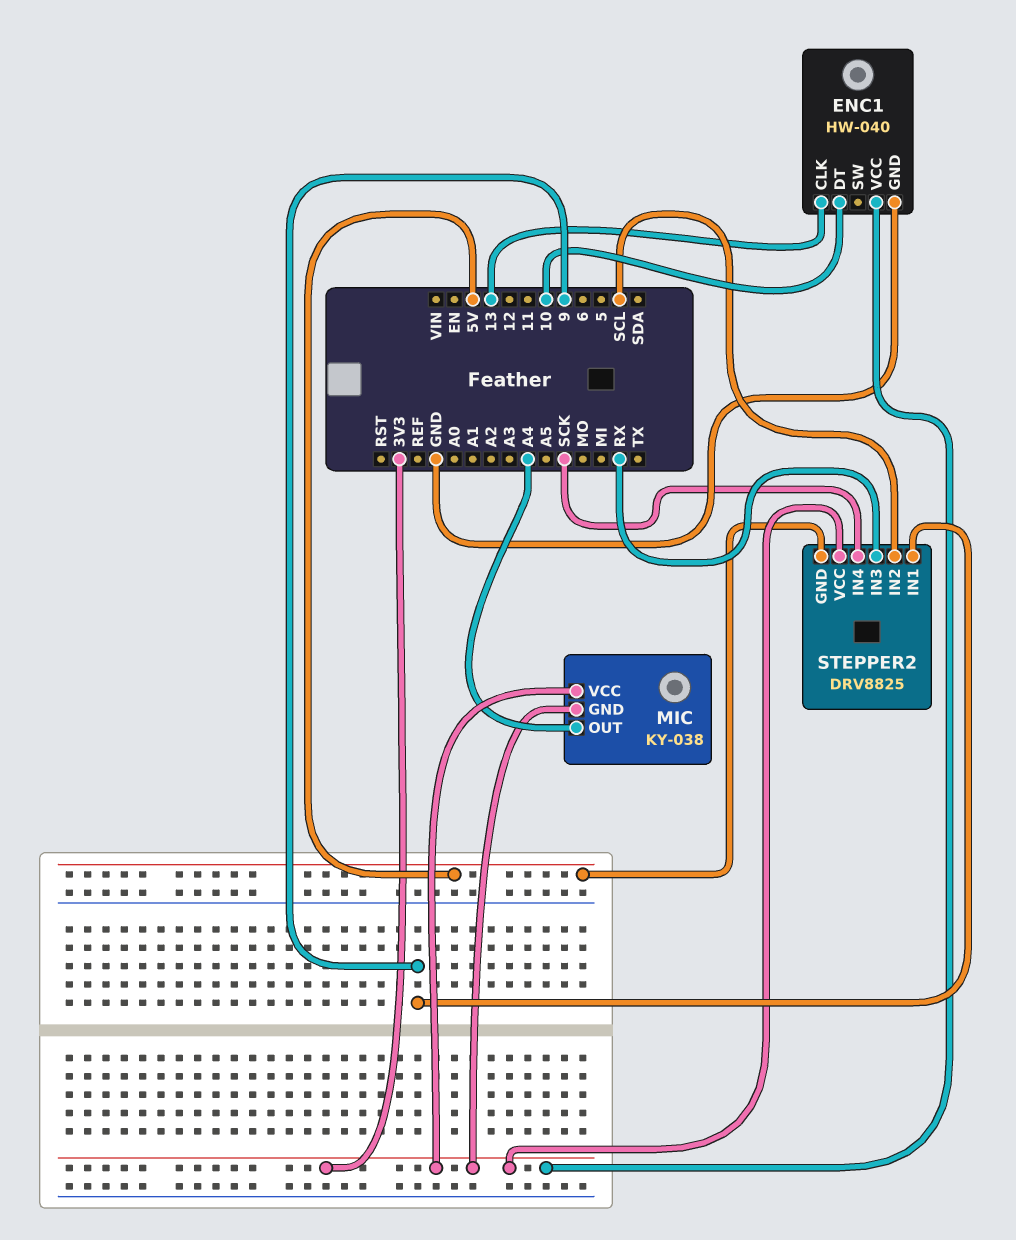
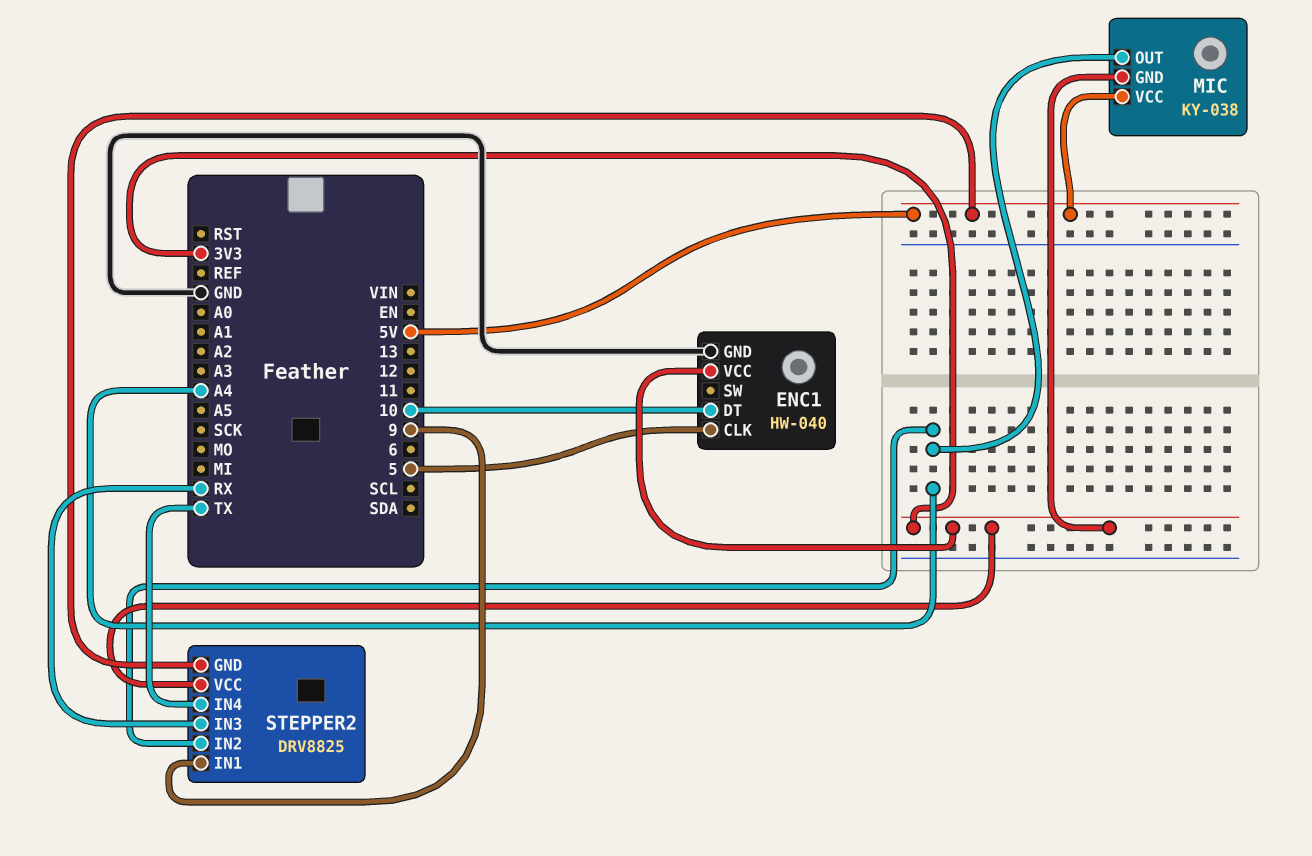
ENC1 pin CLK: 13 -> 5
MIC pin VCC: 3V3 -> 5V
STEPPER2 pin IN2: SCL -> A4
STEPPER2 pin IN4: SCK -> TX

